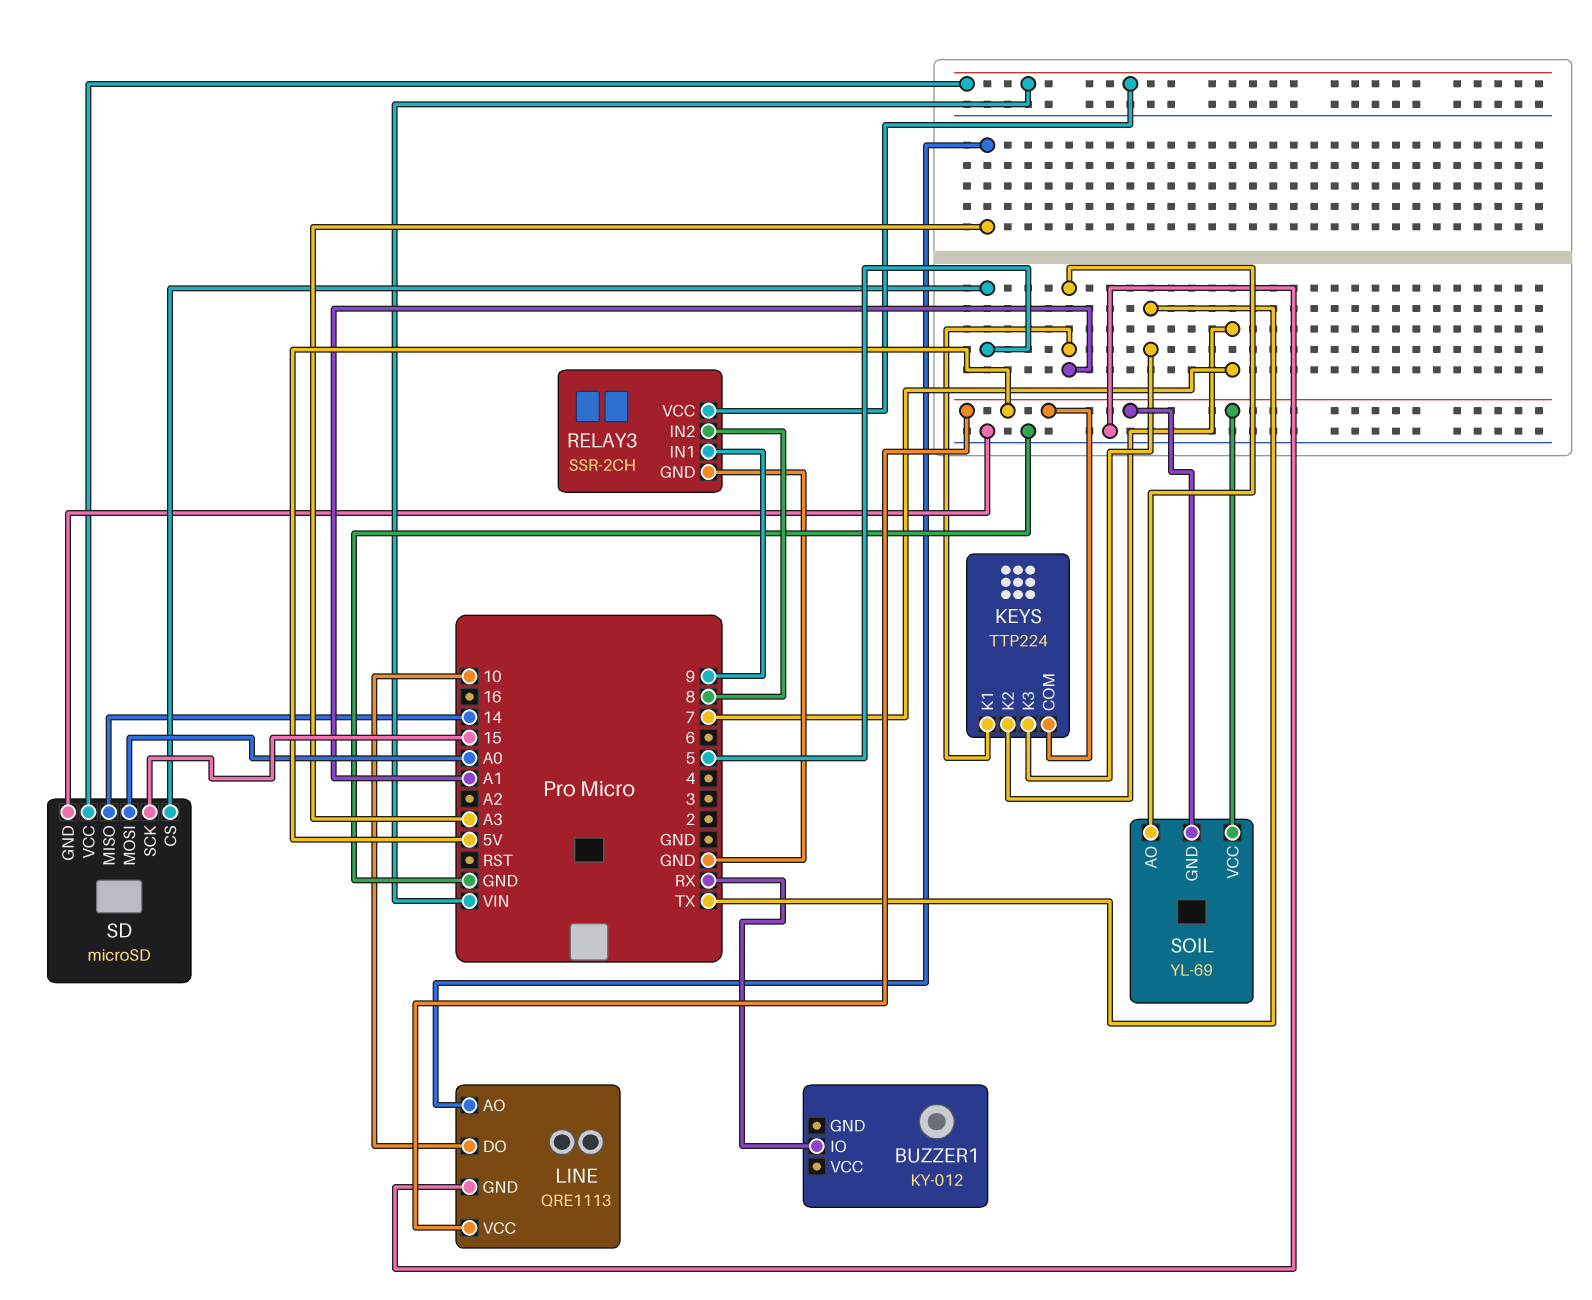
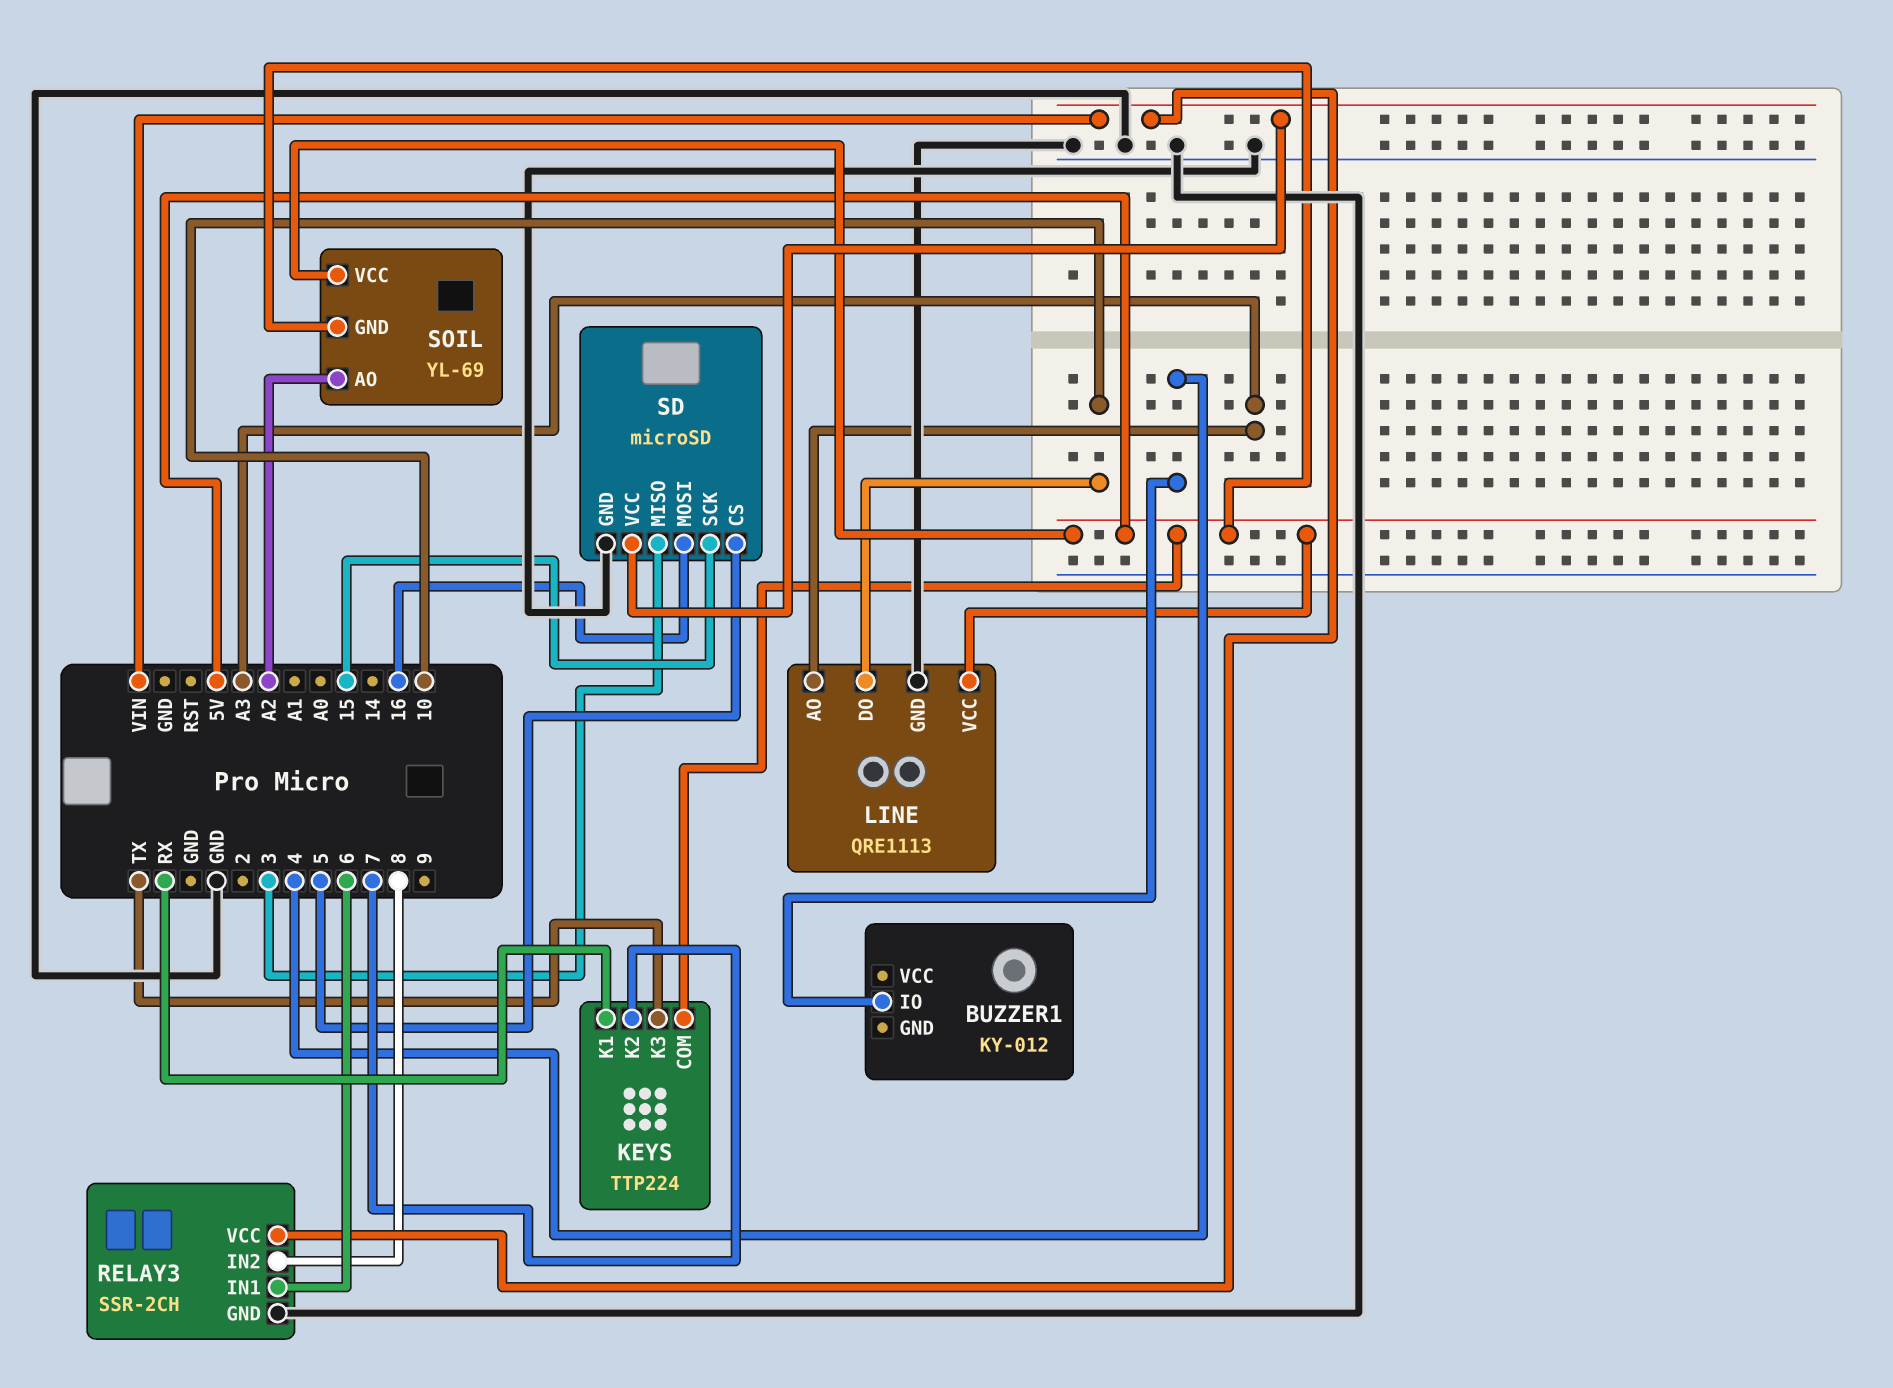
BUZZER1 pin IO: RX -> 4
KEYS pin K1: A1 -> RX
RELAY3 pin IN1: 9 -> 6
SD pin MISO: 14 -> 3
SD pin MOSI: A0 -> 16
SOIL pin AO: A1 -> A2

